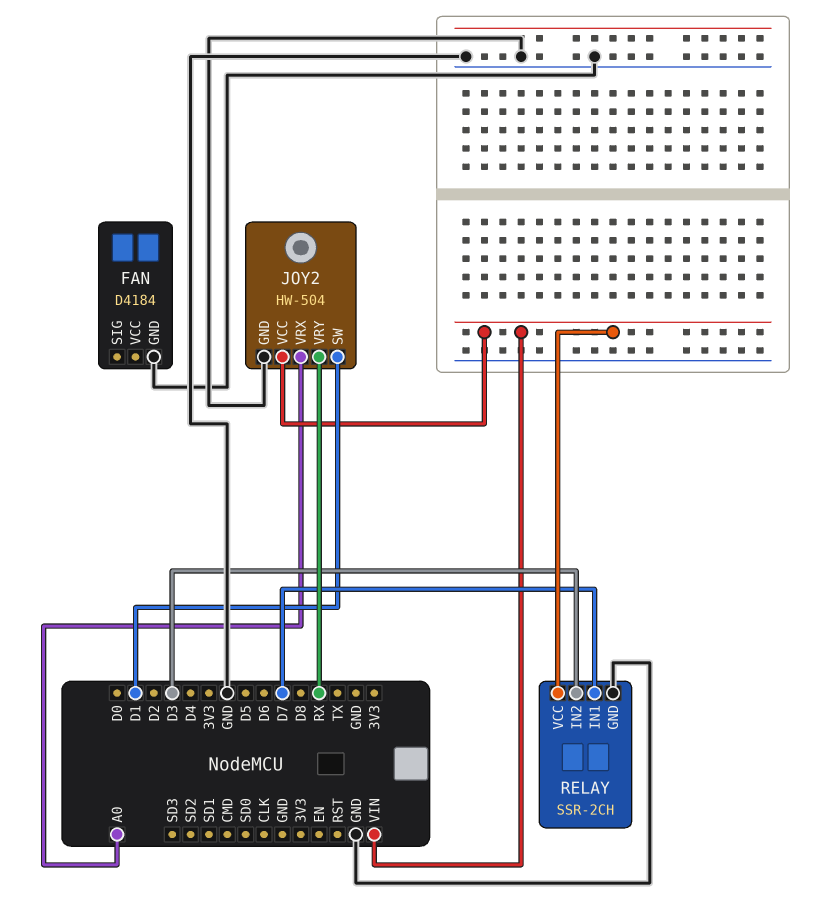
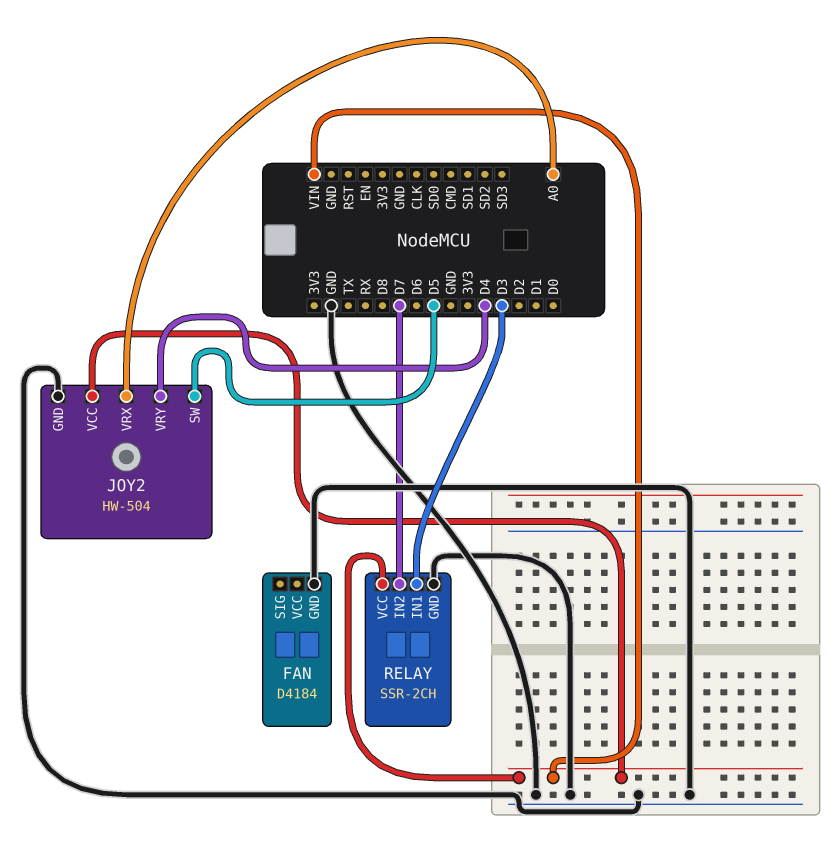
JOY2 pin SW: D1 -> D5
JOY2 pin VRY: RX -> D4
RELAY pin IN1: D7 -> D3
RELAY pin IN2: D3 -> D7

